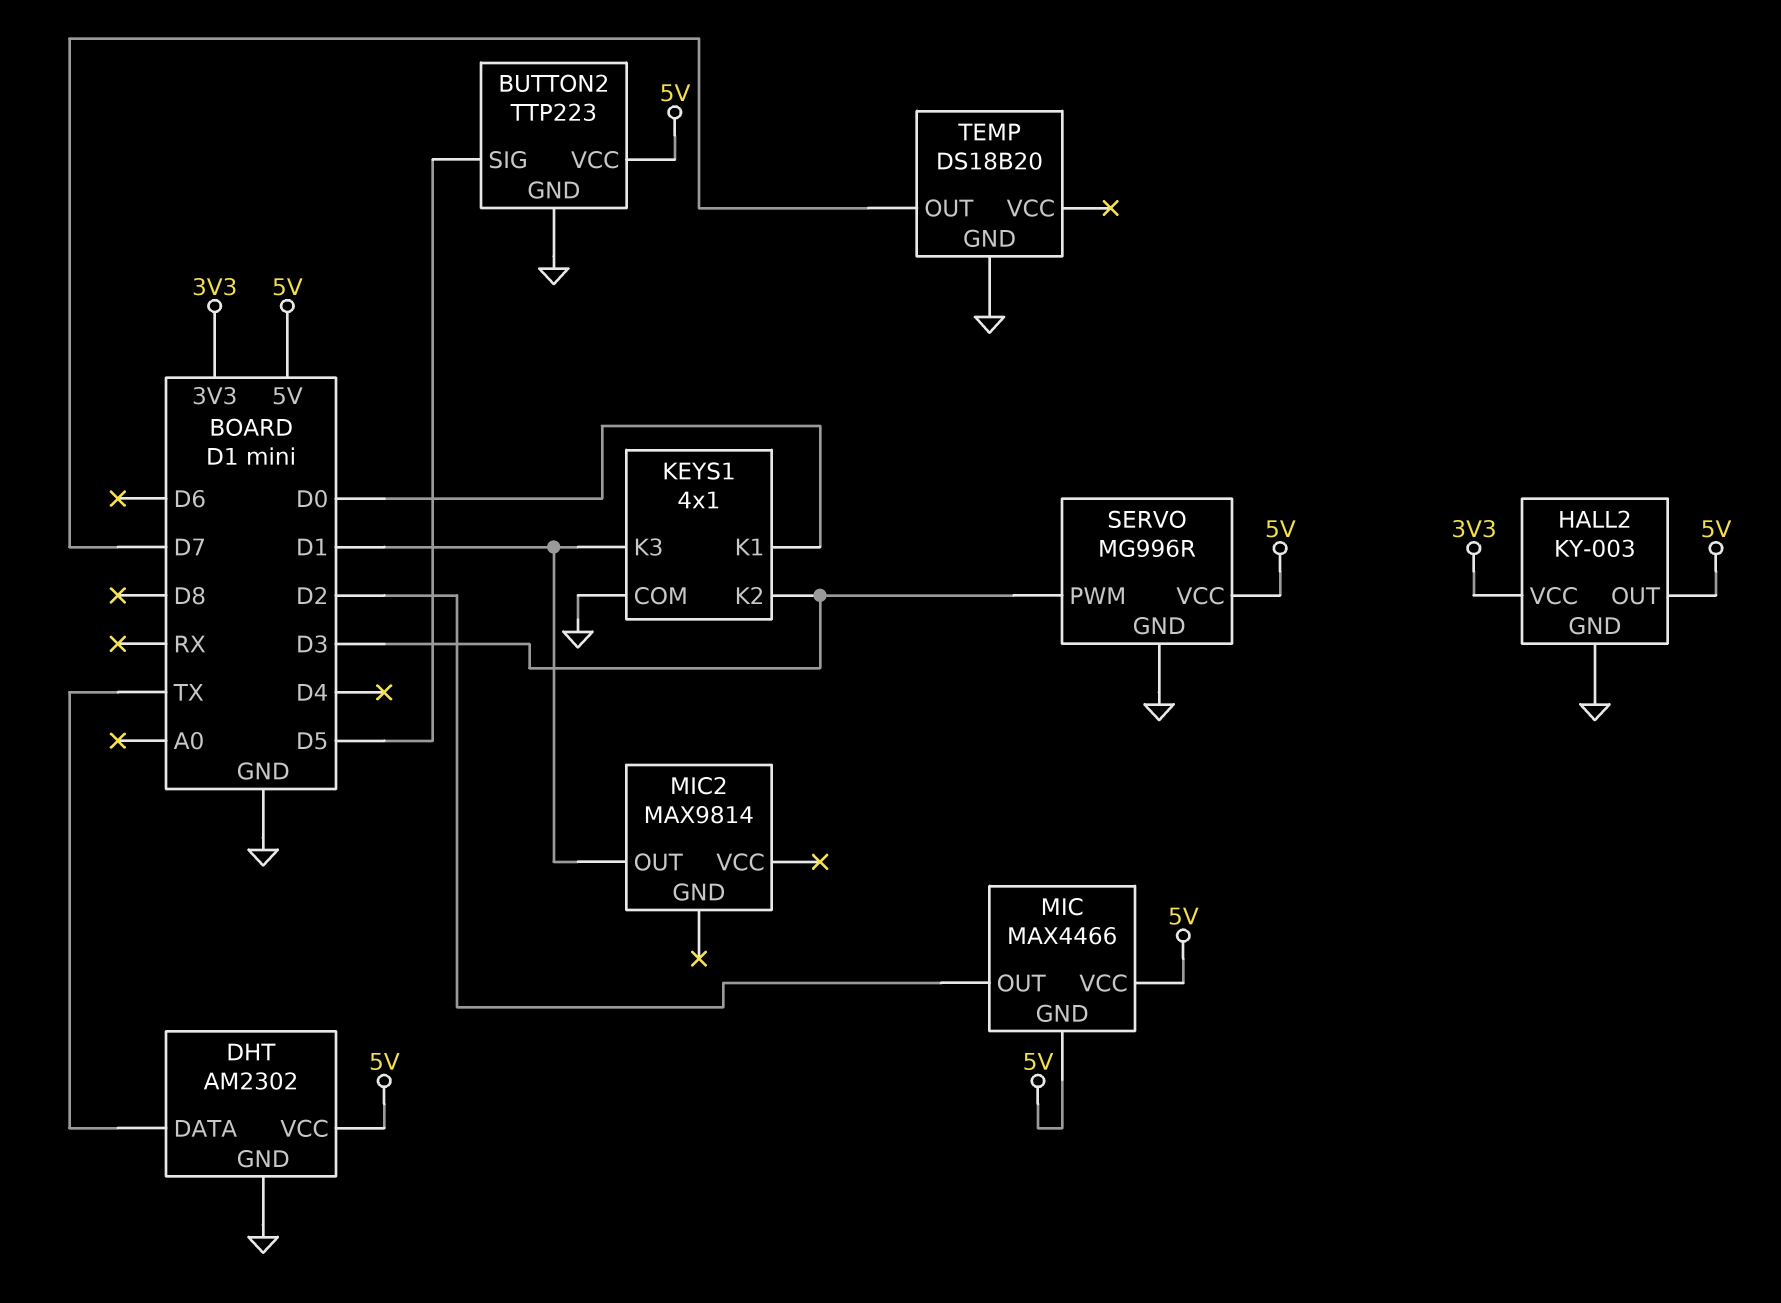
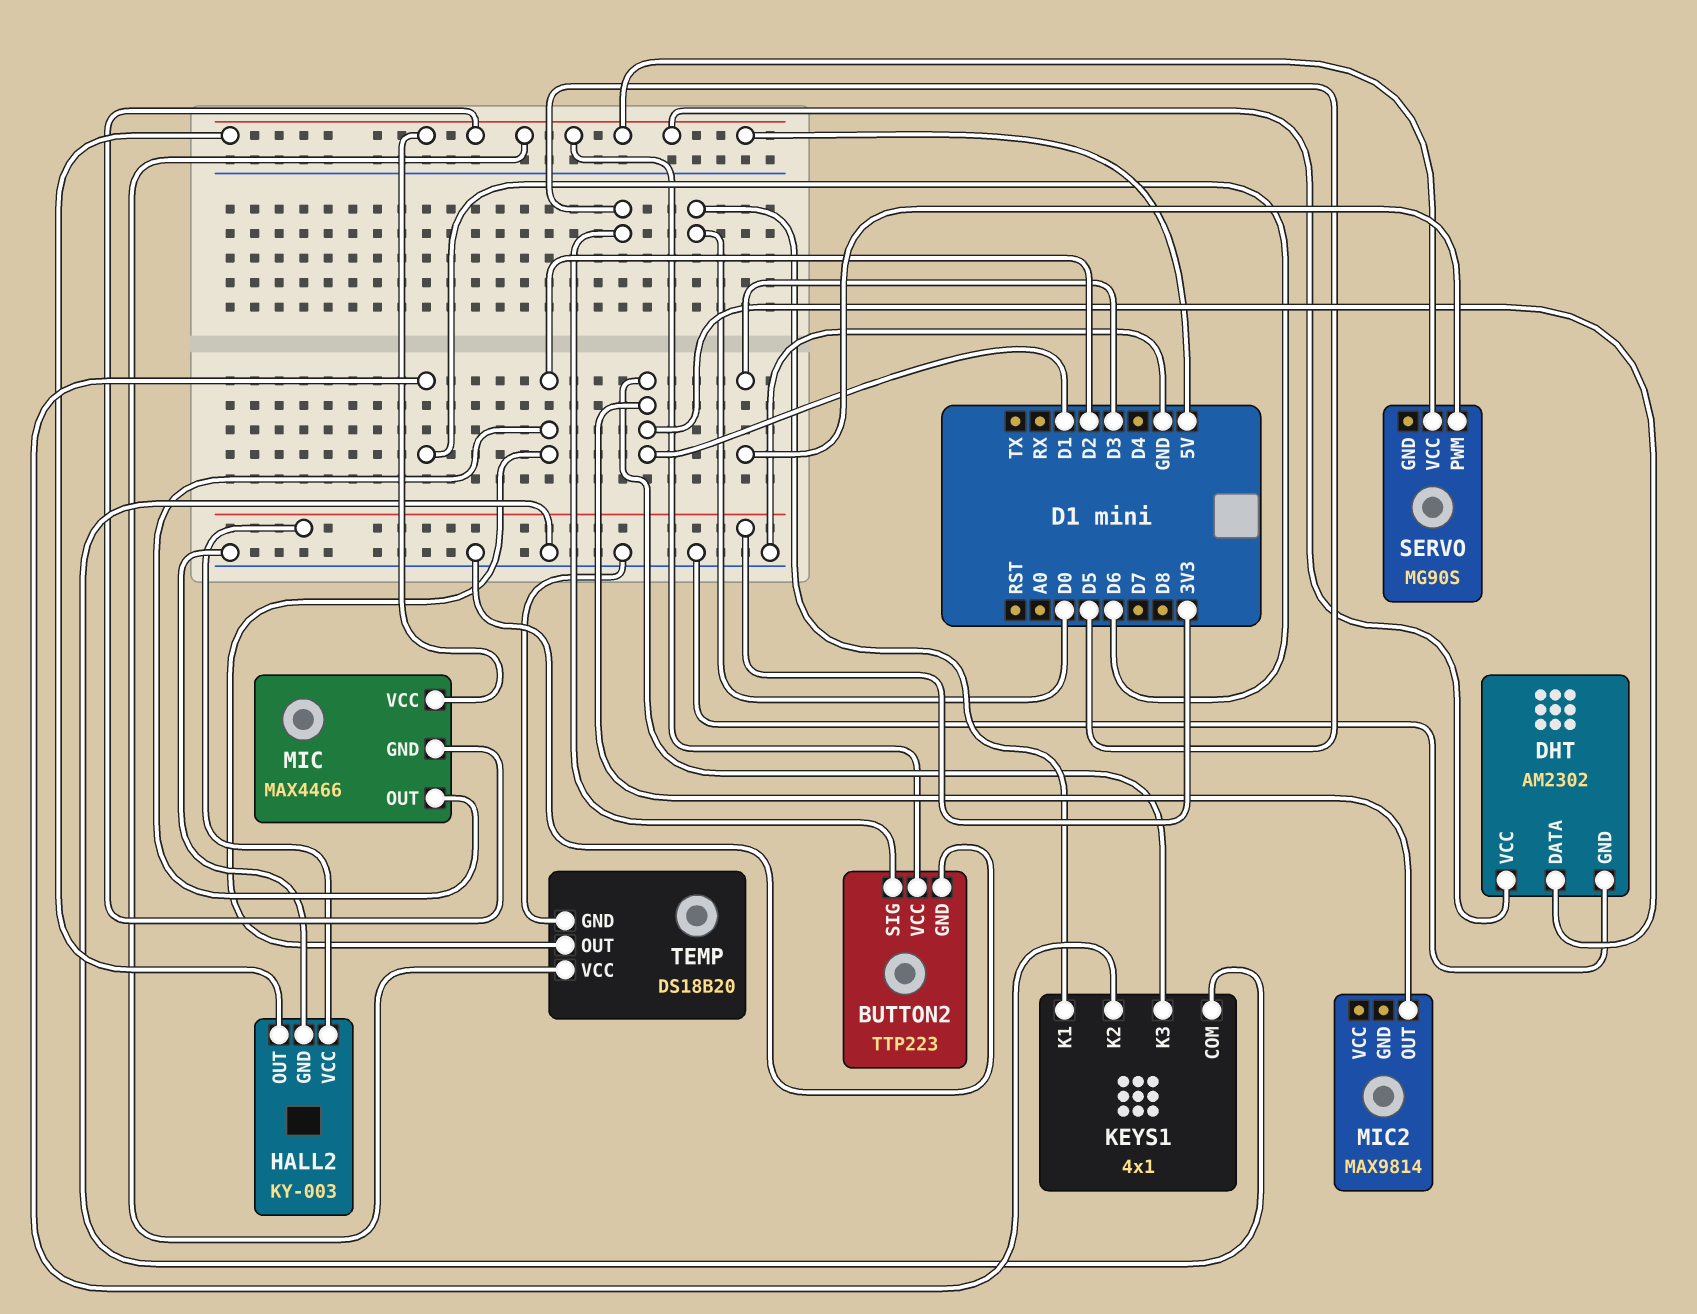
DHT pin DATA: TX -> D1
KEYS1 pin K2: D3 -> D6
SERVO: MG996R -> MG90S
SERVO pin GND: GND -> none
TEMP pin OUT: D7 -> D2
TEMP pin VCC: none -> 5V

